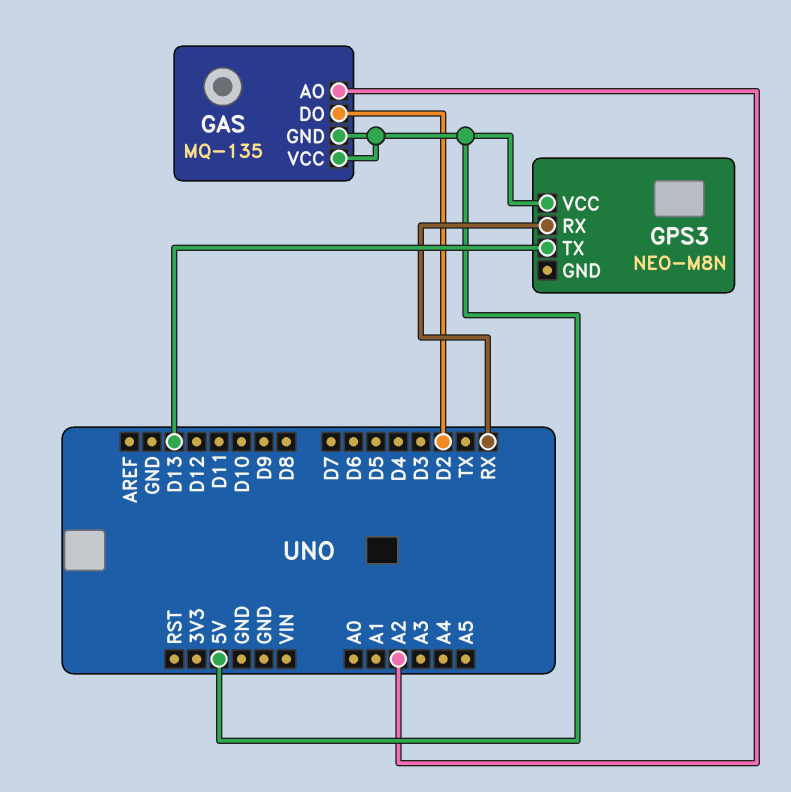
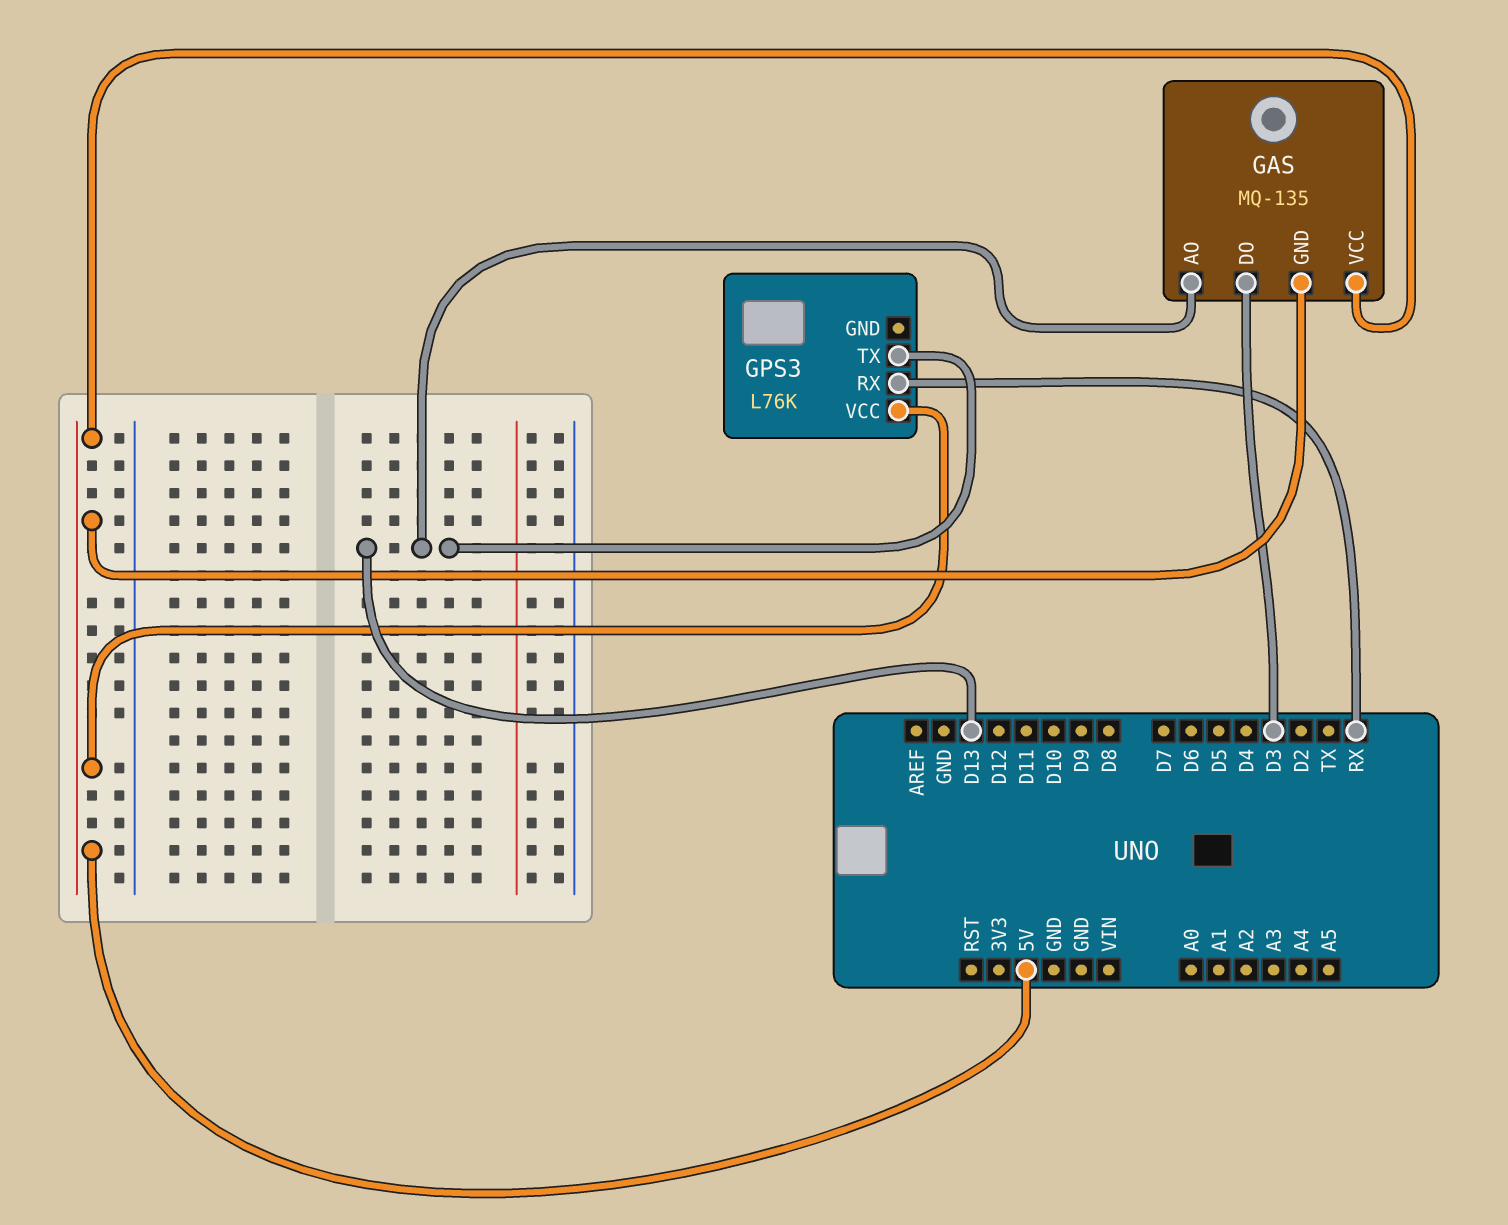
GAS pin AO: A2 -> D13
GAS pin DO: D2 -> D3
GPS3: NEO-M8N -> L76K

